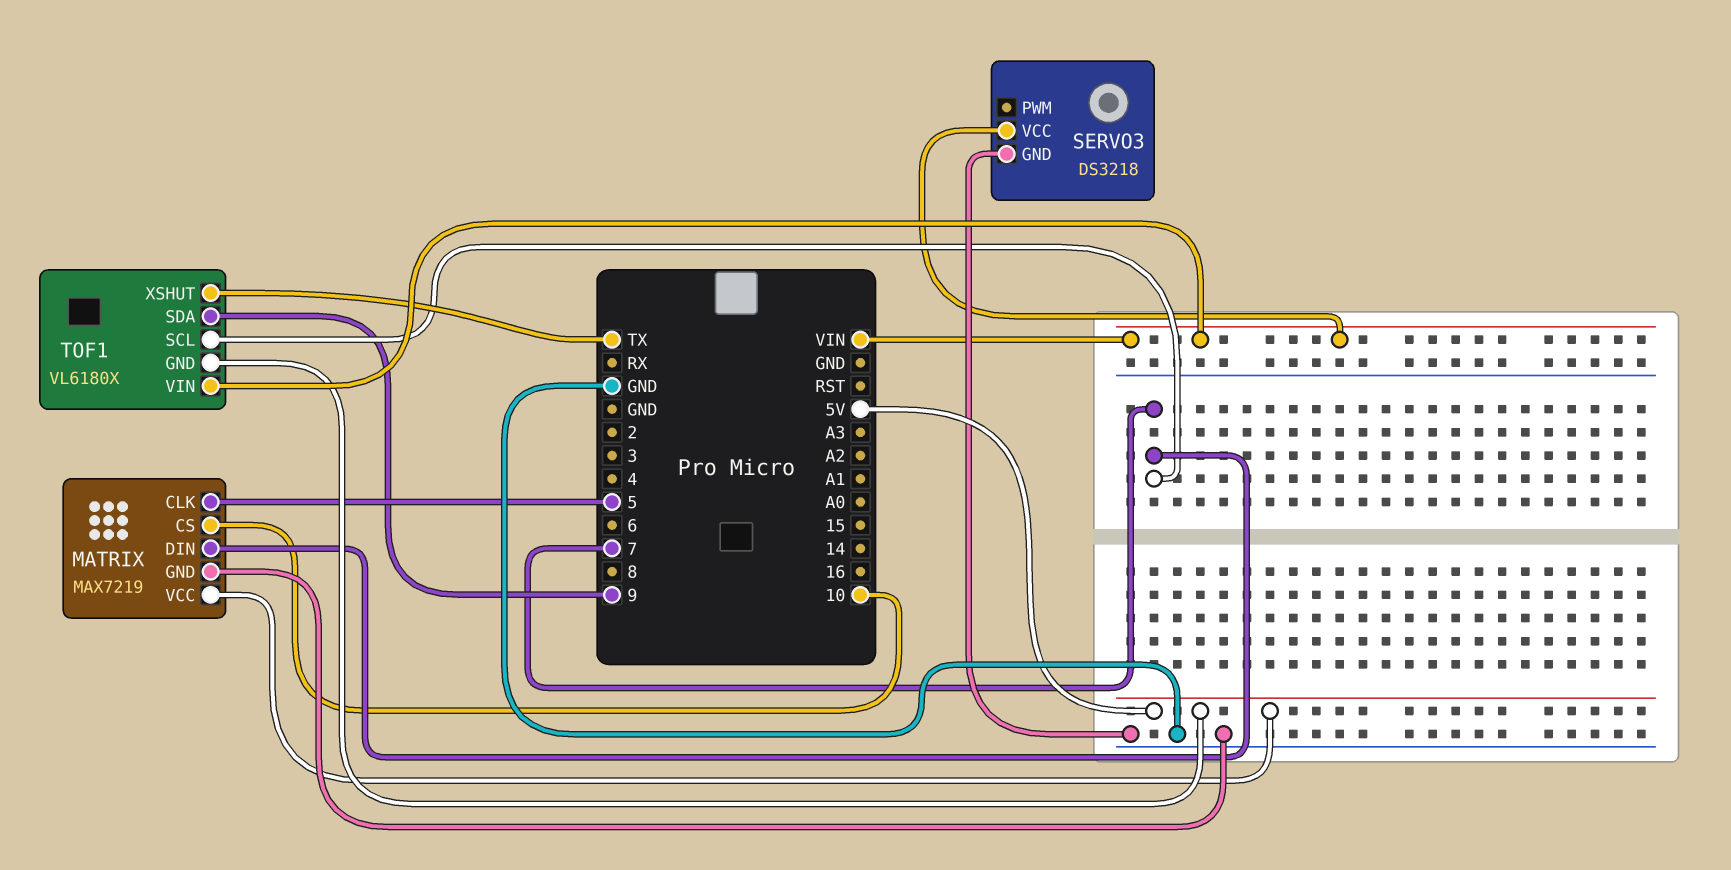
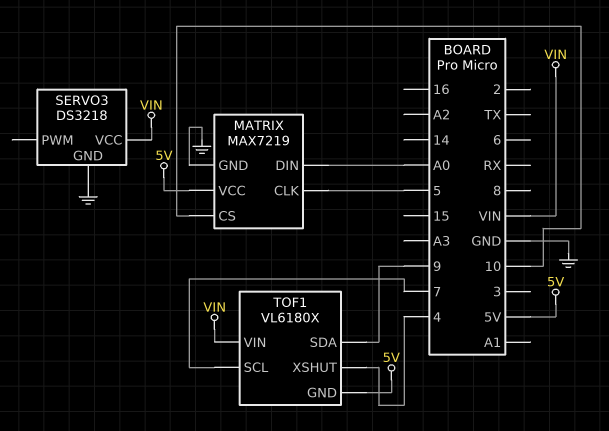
MATRIX pin DIN: 7 -> A0
TOF1 pin XSHUT: TX -> 4

